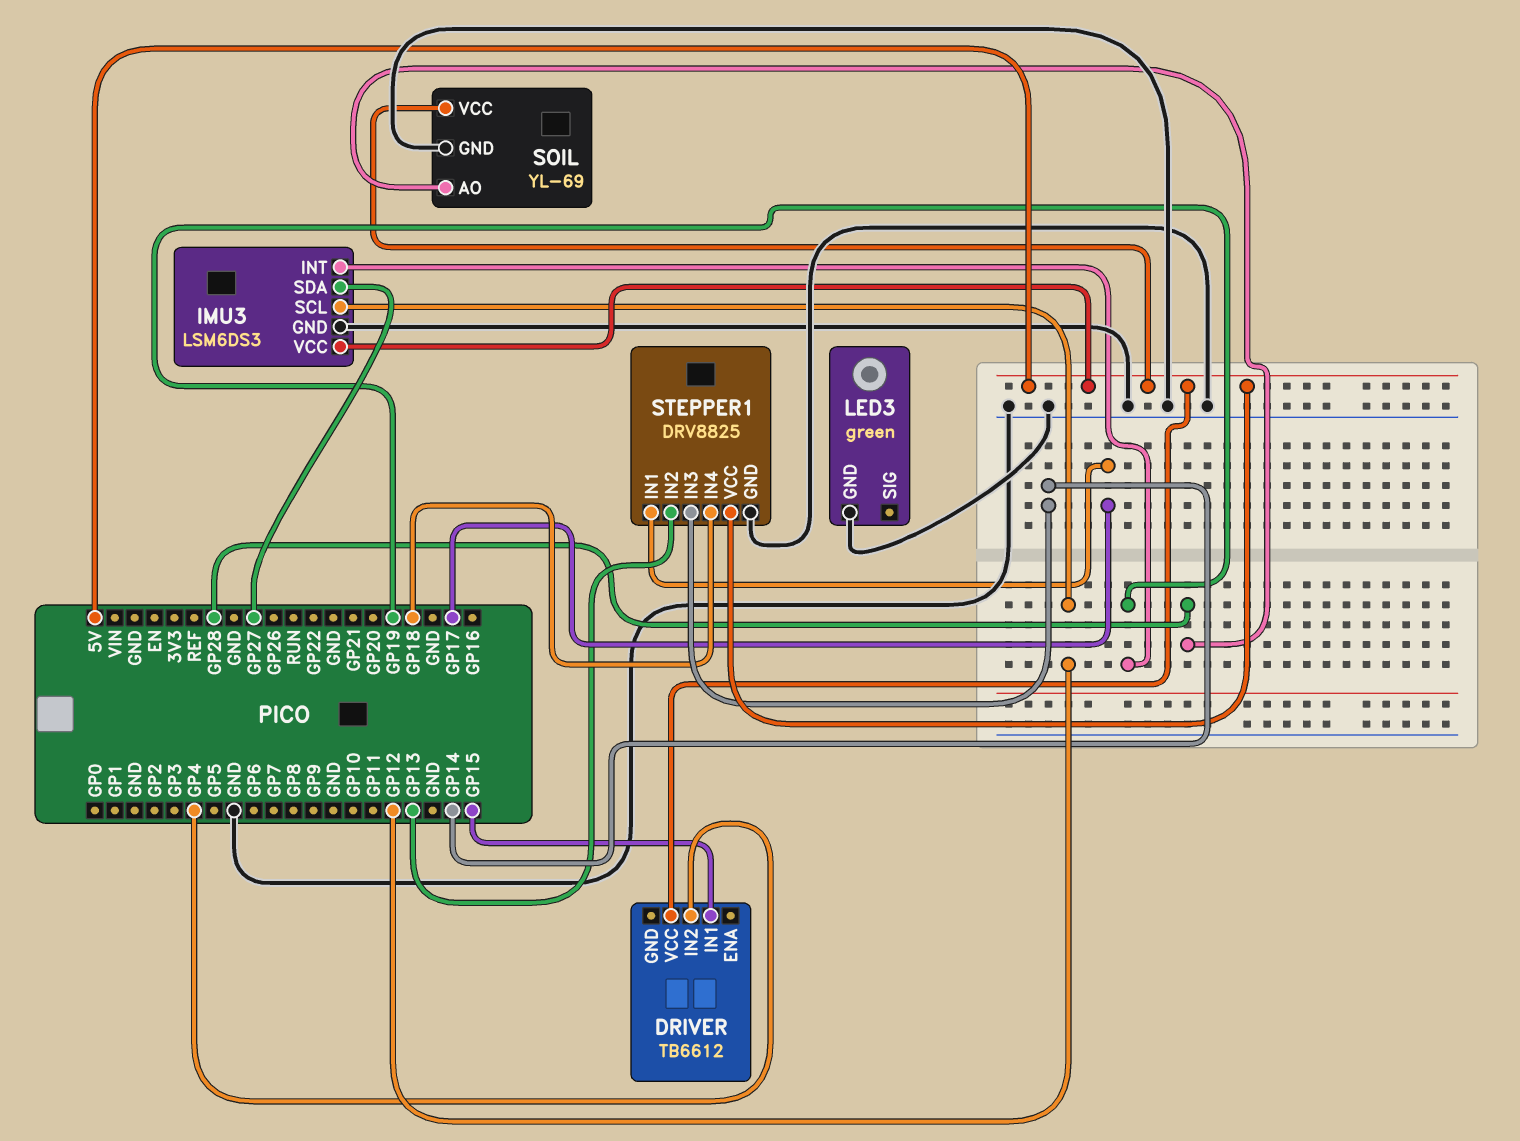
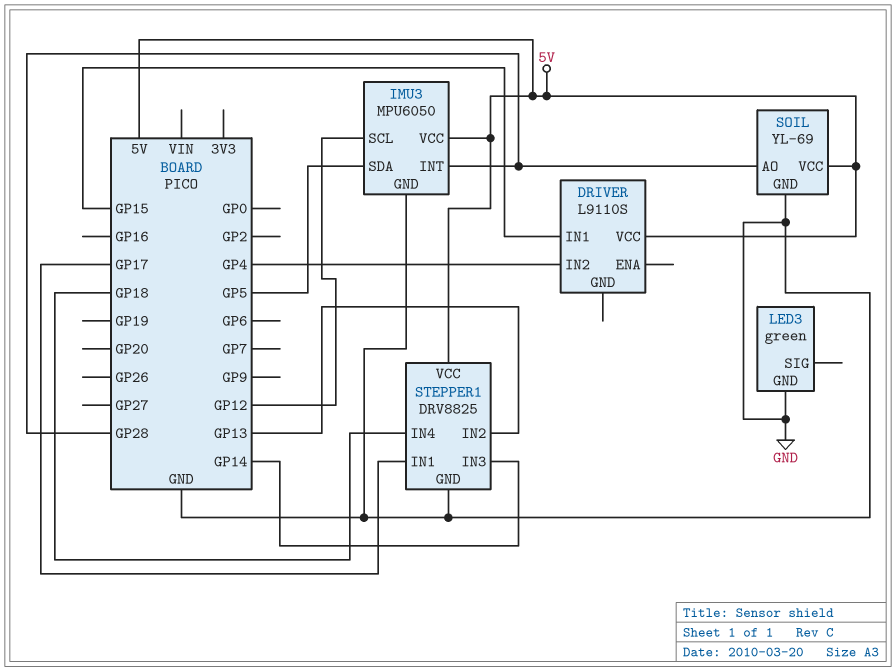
DRIVER: TB6612 -> L9110S
IMU3: LSM6DS3 -> MPU6050
IMU3 pin INT: GP19 -> GP28
IMU3 pin SDA: GP27 -> GP5

